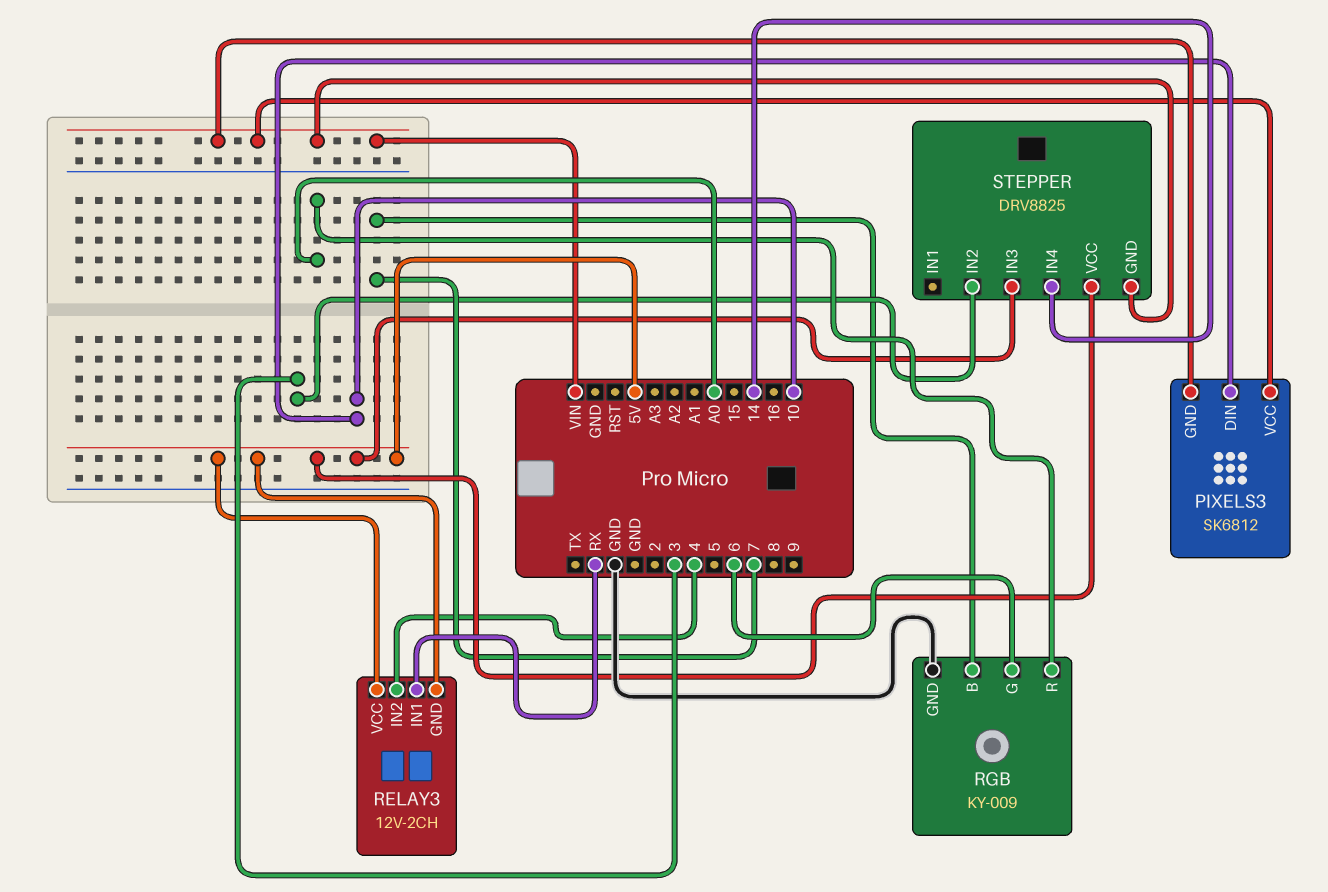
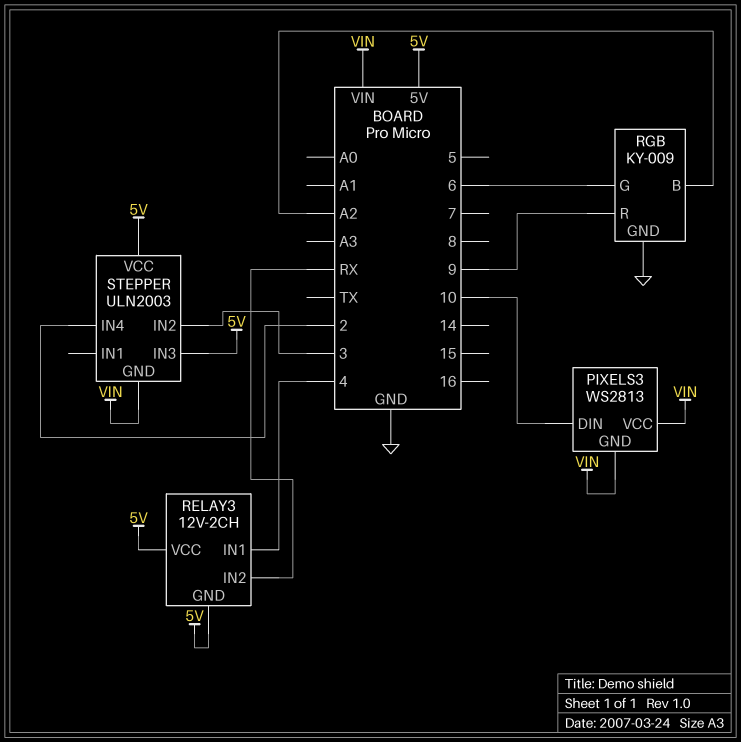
PIXELS3: SK6812 -> WS2813
RELAY3 pin IN1: RX -> 4
RELAY3 pin IN2: 4 -> RX
RGB pin B: 7 -> A2
RGB pin R: A0 -> 9
STEPPER: DRV8825 -> ULN2003
STEPPER pin IN4: 14 -> 2

